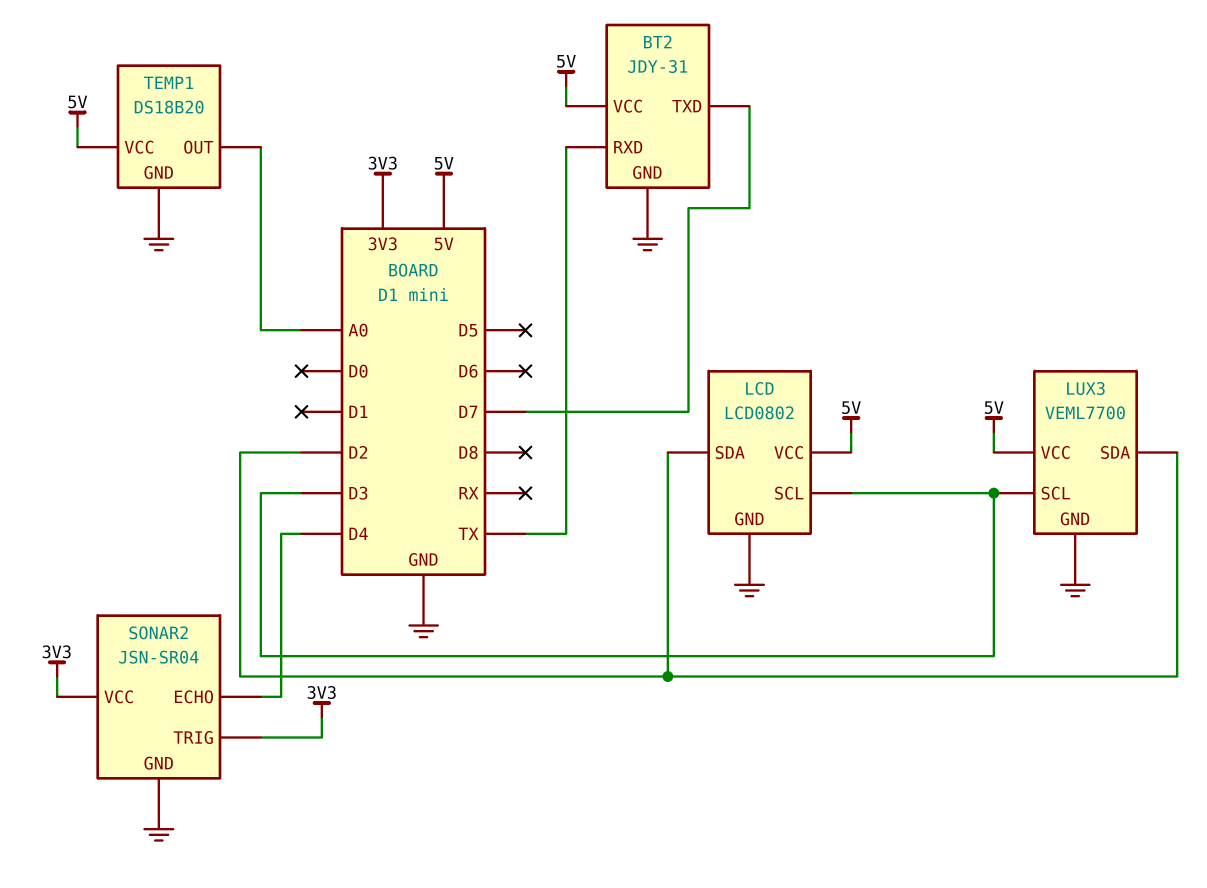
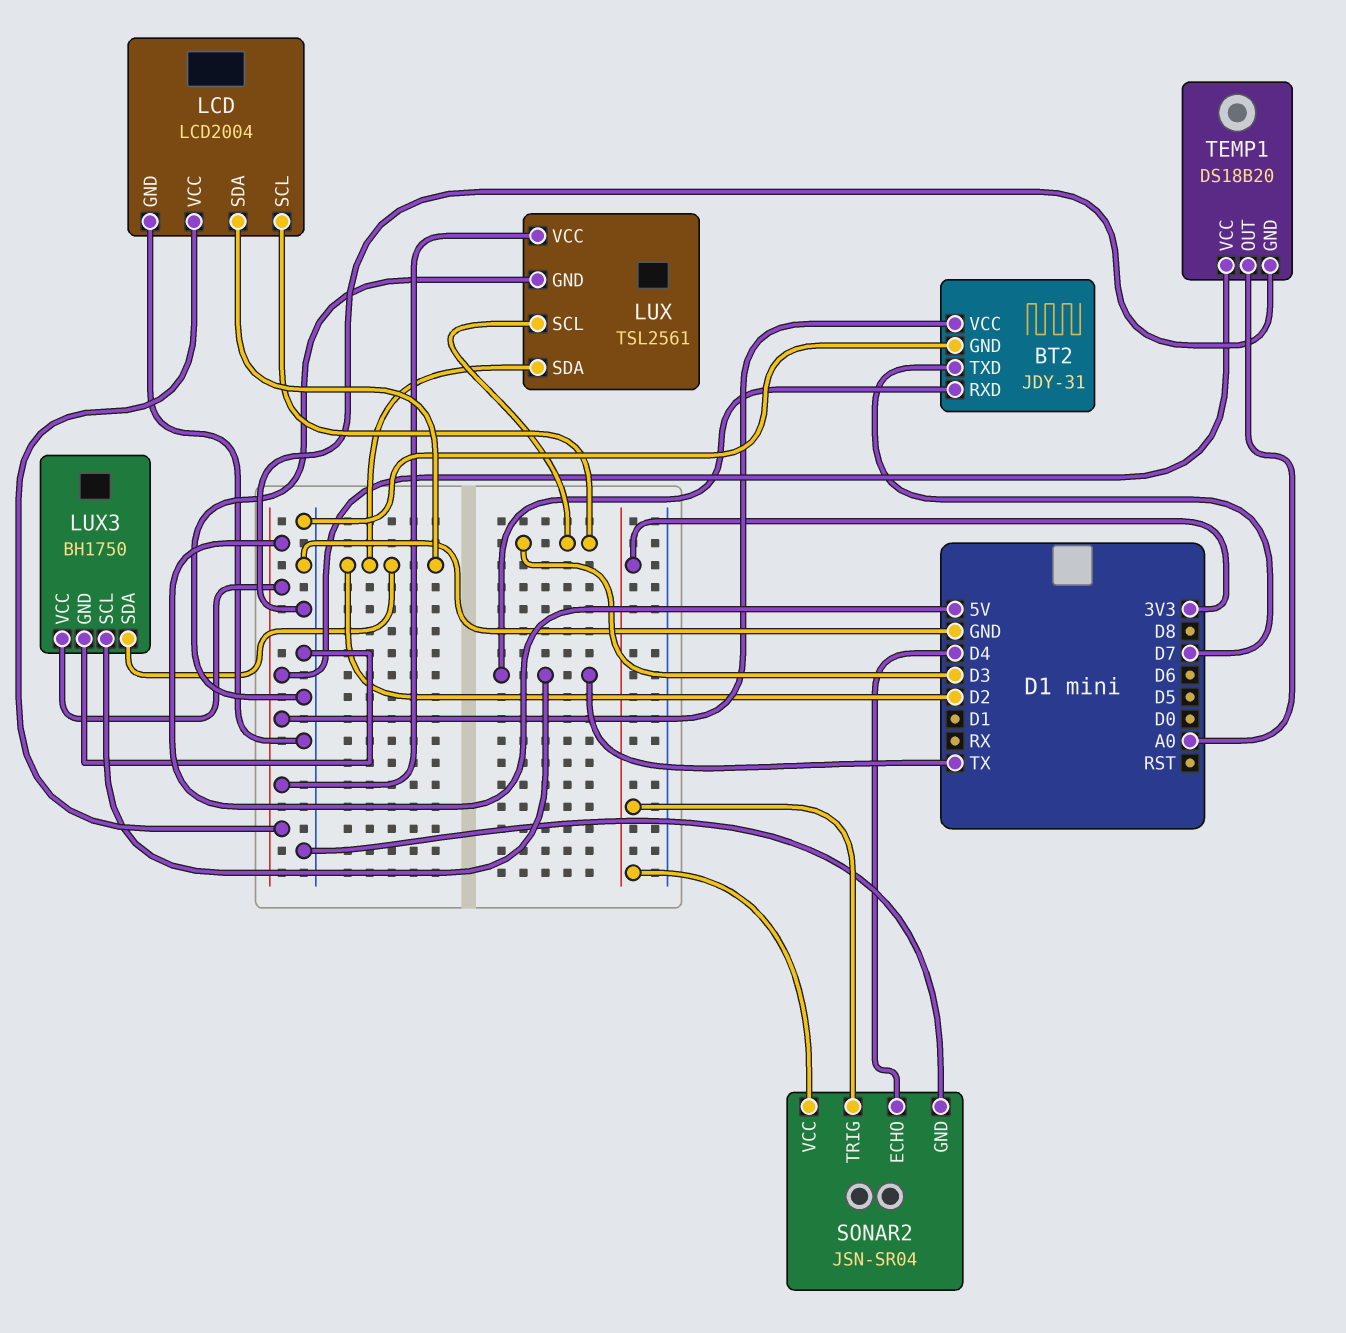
LCD: LCD0802 -> LCD2004
LUX: none -> TSL2561
LUX pin GND: none -> GND
LUX pin SCL: none -> D3
LUX pin SDA: none -> D2
LUX pin VCC: none -> 5V
LUX3: VEML7700 -> BH1750
LUX3 pin SCL: D3 -> TX

